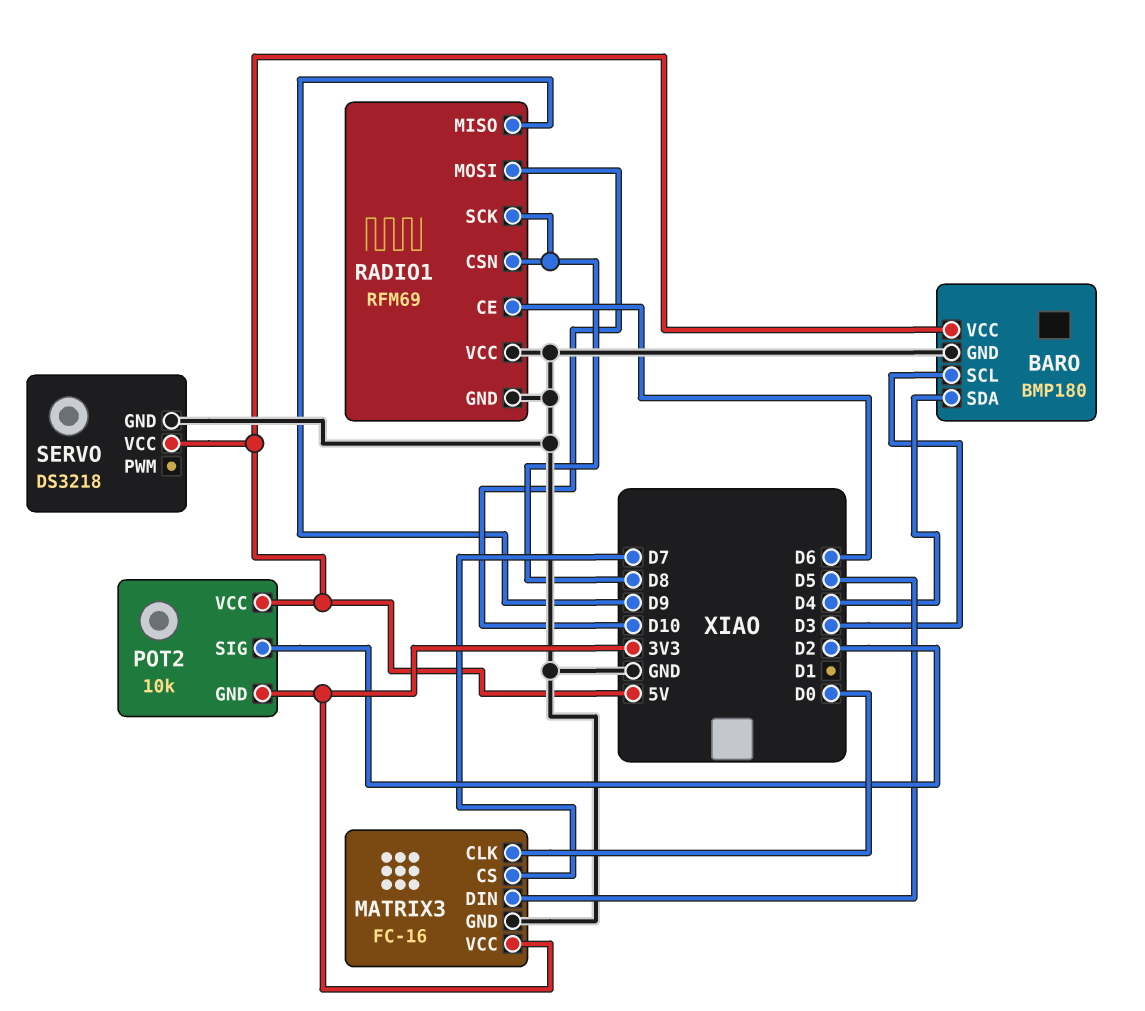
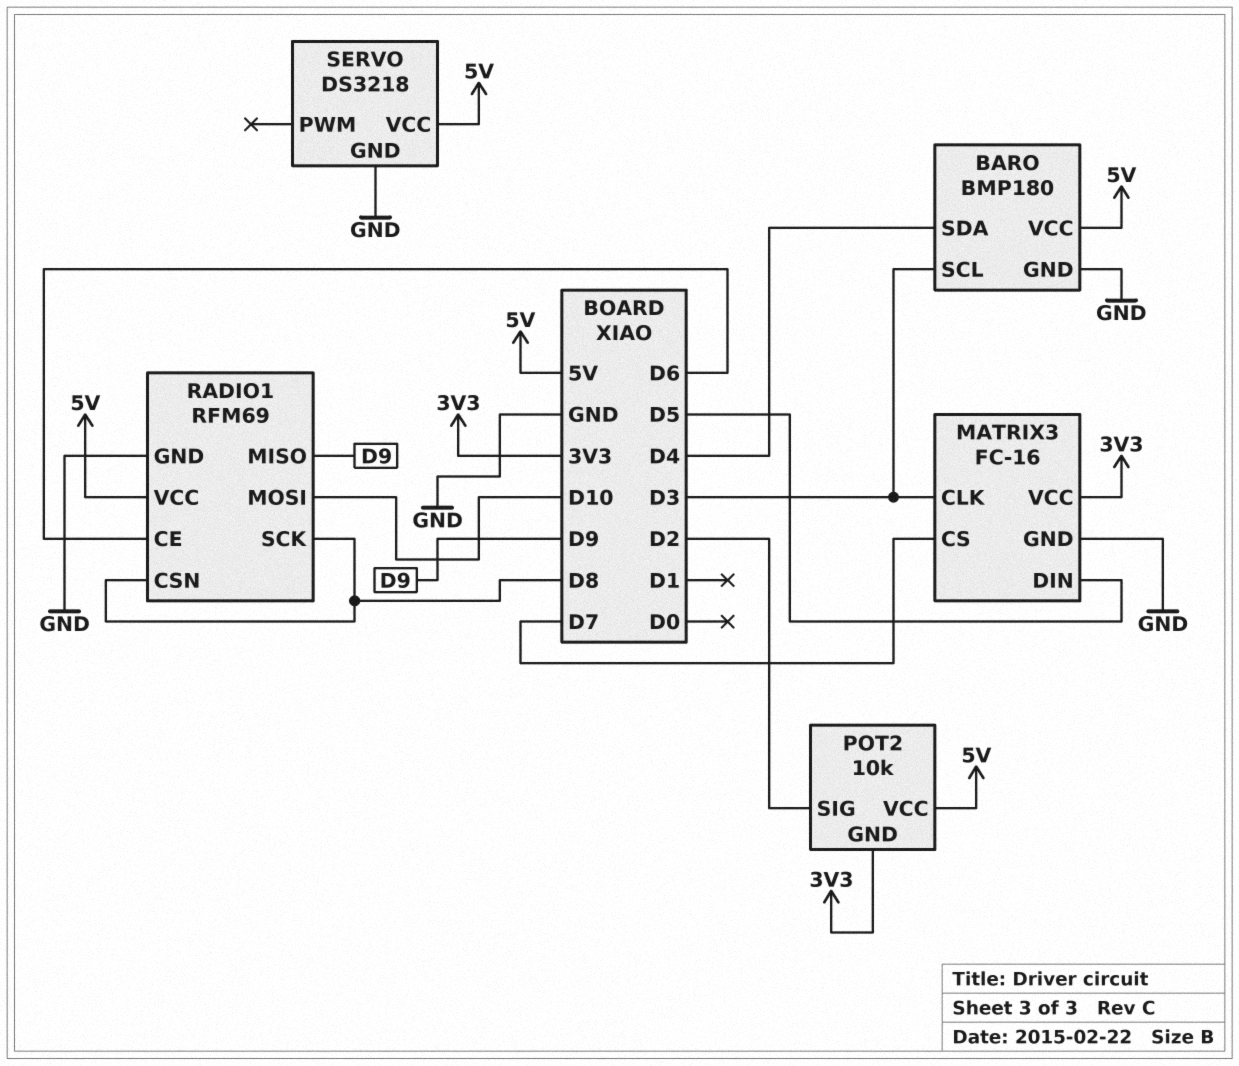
MATRIX3 pin CLK: D0 -> D3
RADIO1 pin VCC: GND -> 5V

